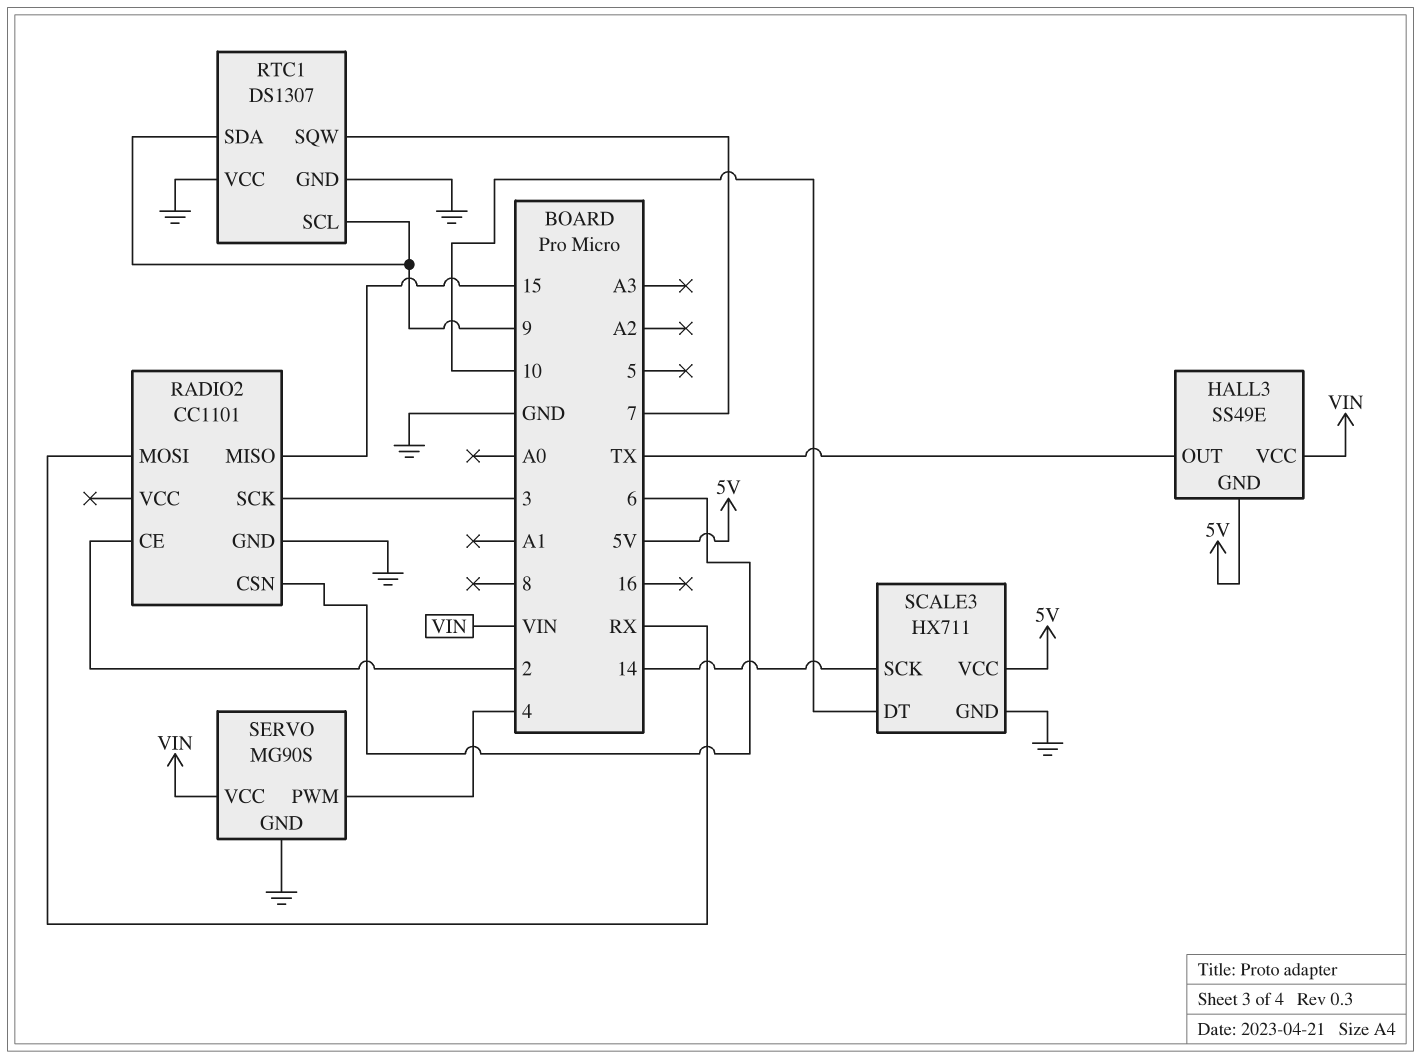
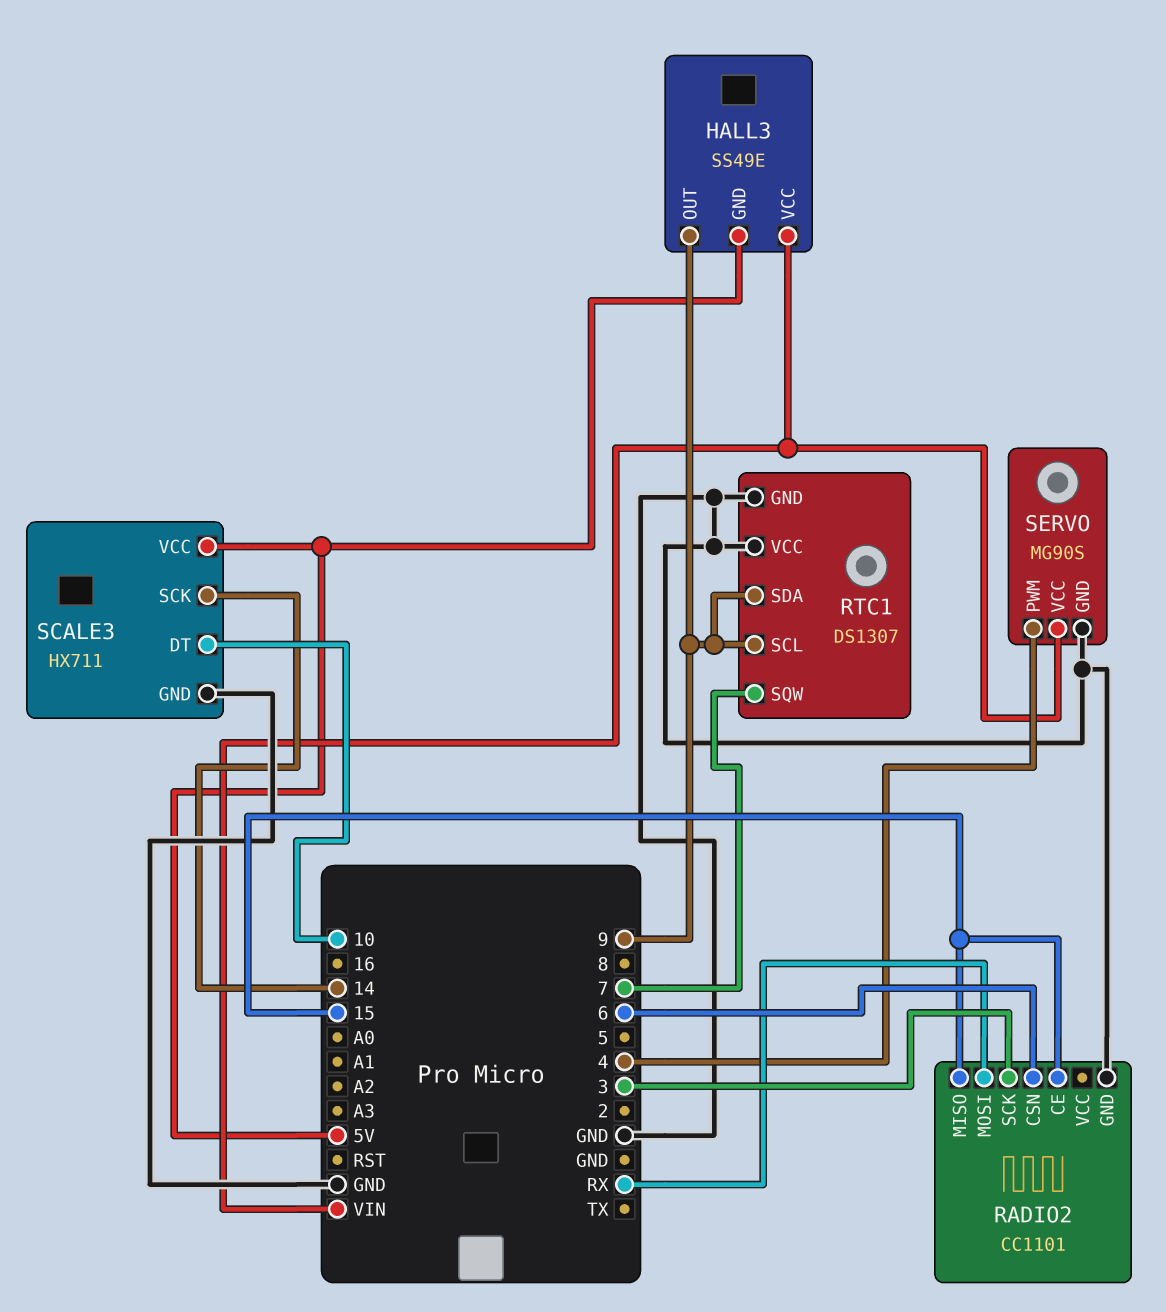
HALL3 pin OUT: TX -> 9
RADIO2 pin CE: 2 -> 15

